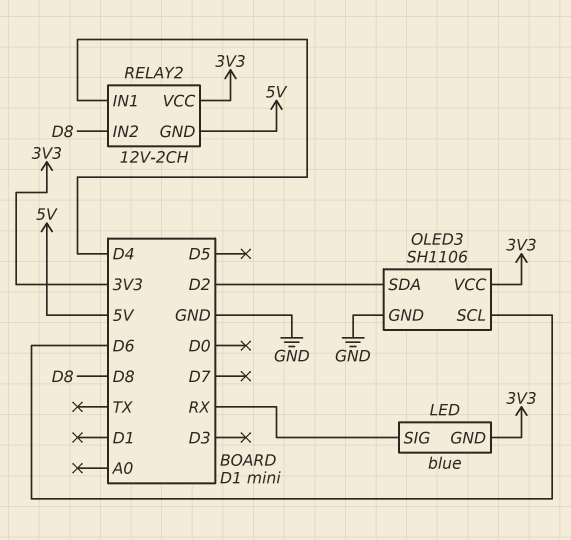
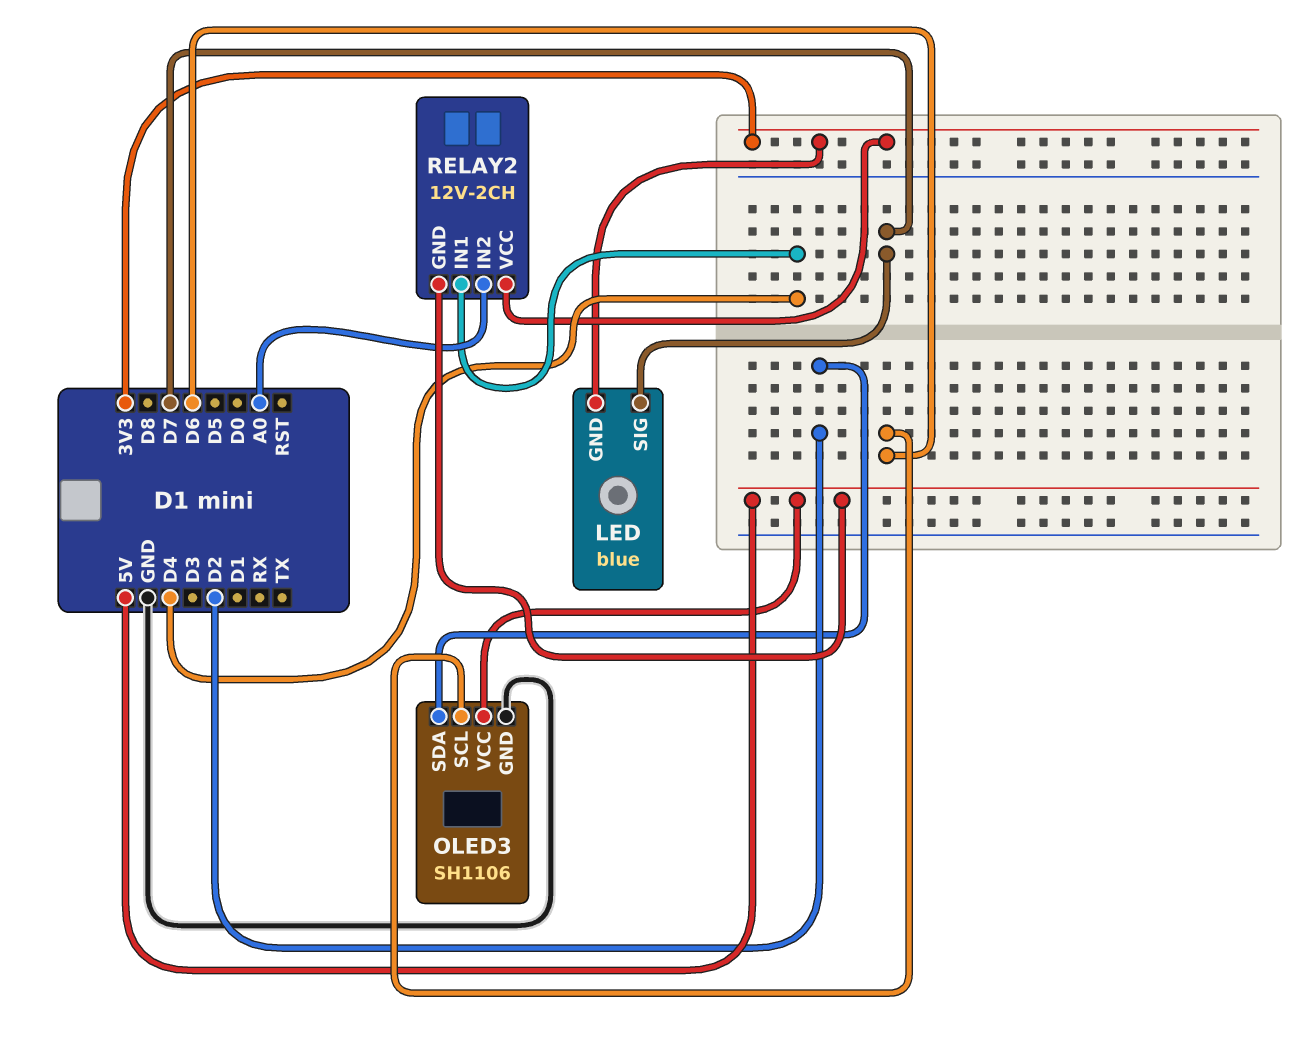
LED pin SIG: RX -> D7
OLED3 pin VCC: 3V3 -> 5V
RELAY2 pin IN2: D8 -> A0

